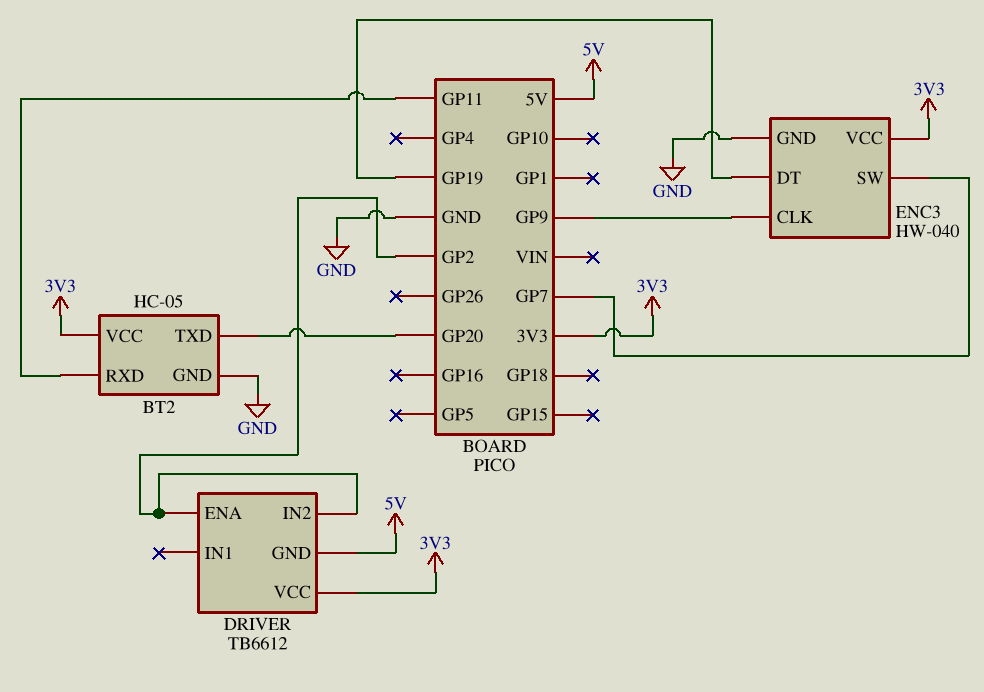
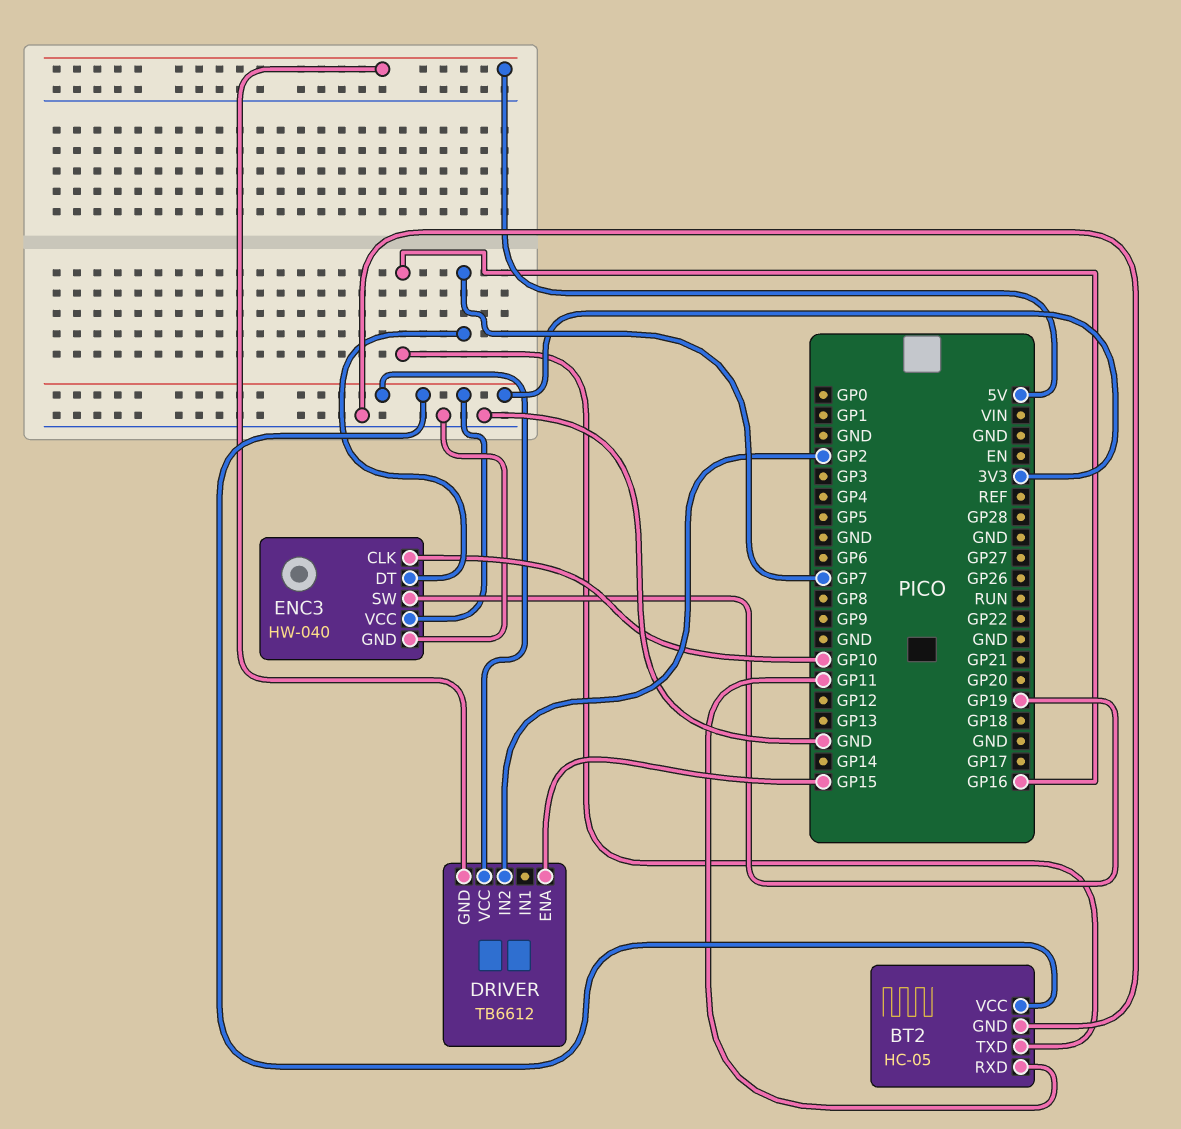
BT2 pin TXD: GP20 -> GP16
DRIVER pin ENA: GP2 -> GP15
ENC3 pin CLK: GP9 -> GP10
ENC3 pin DT: GP19 -> GP7
ENC3 pin SW: GP7 -> GP19

